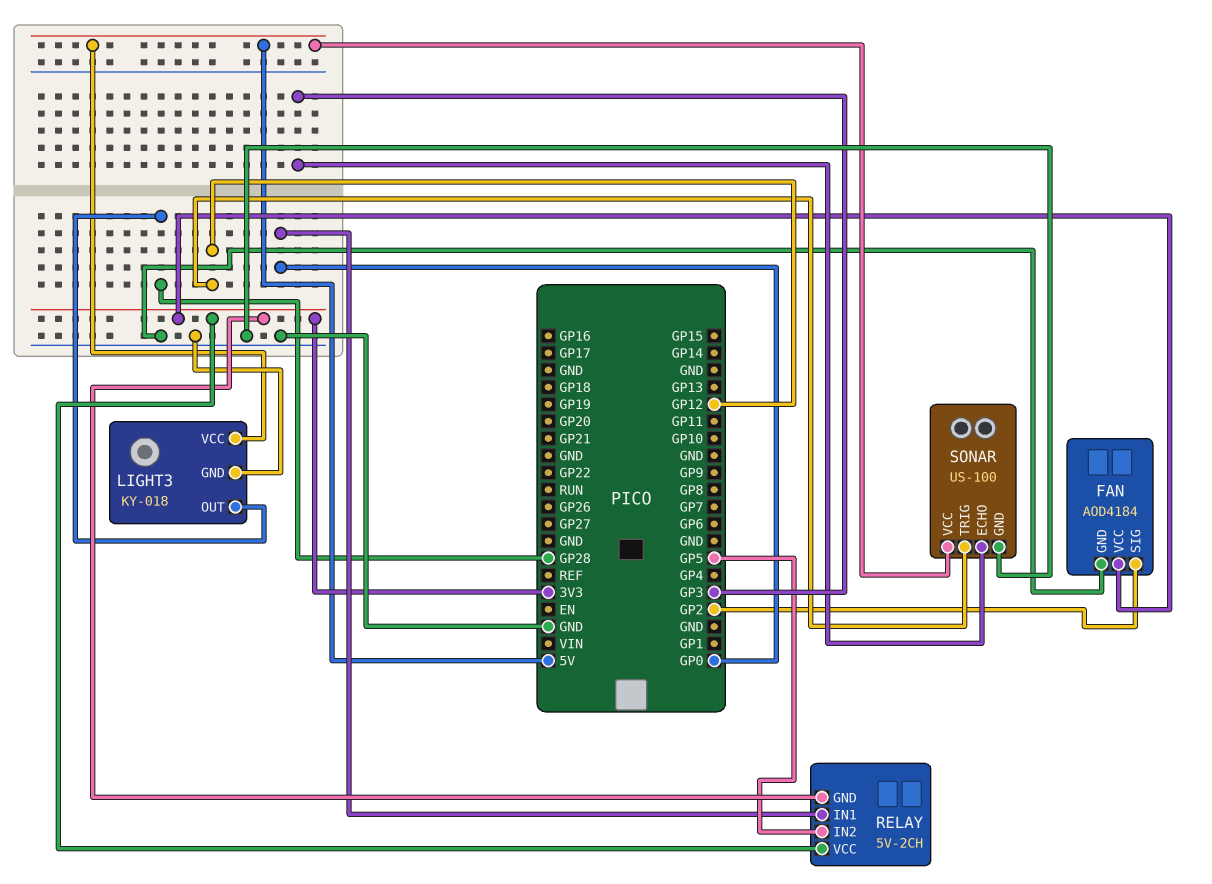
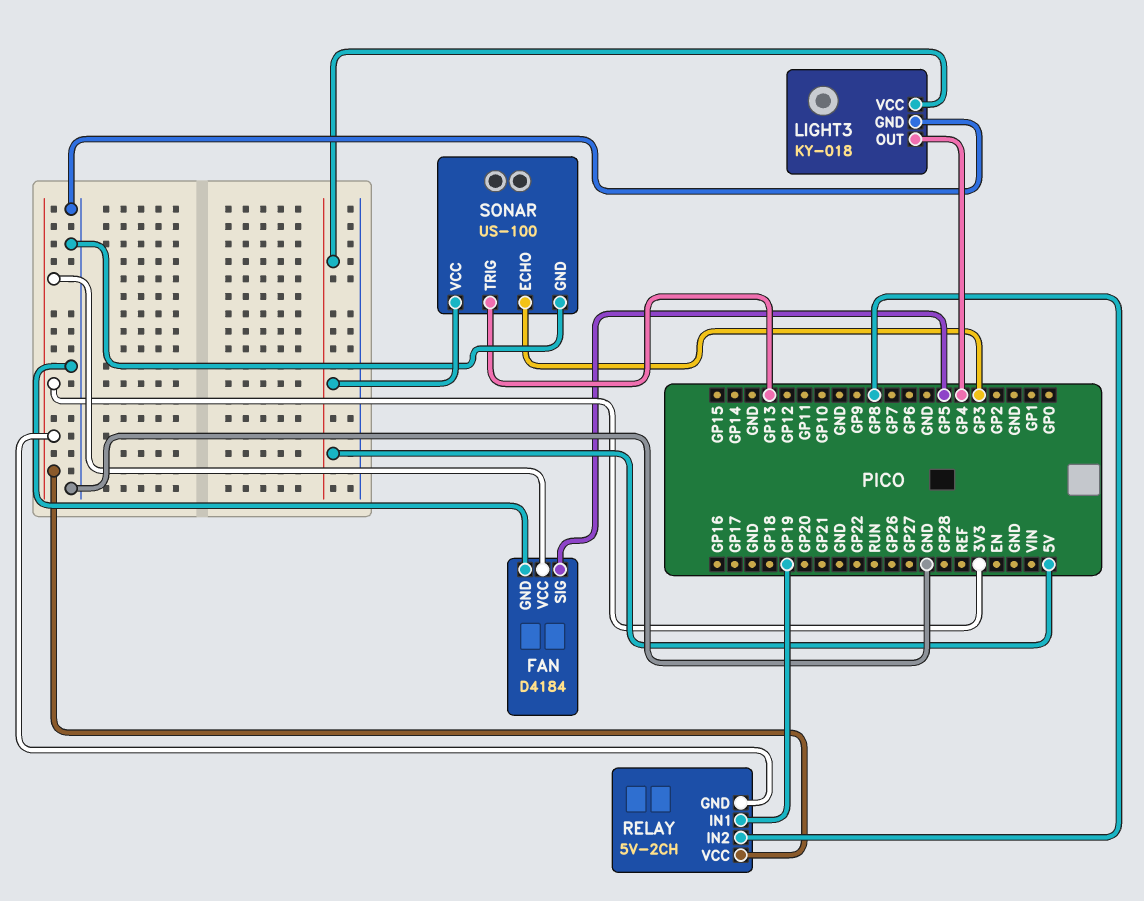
FAN: AOD4184 -> D4184
FAN pin SIG: GP2 -> GP5
LIGHT3 pin OUT: GP28 -> GP4
RELAY pin IN1: GP0 -> GP19
RELAY pin IN2: GP5 -> GP8
SONAR pin TRIG: GP12 -> GP13

